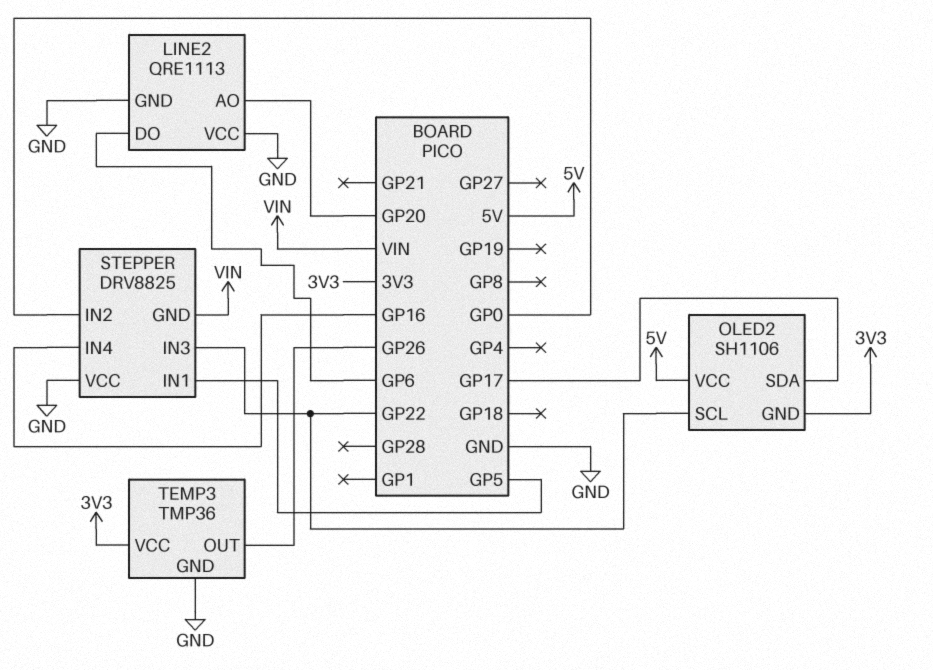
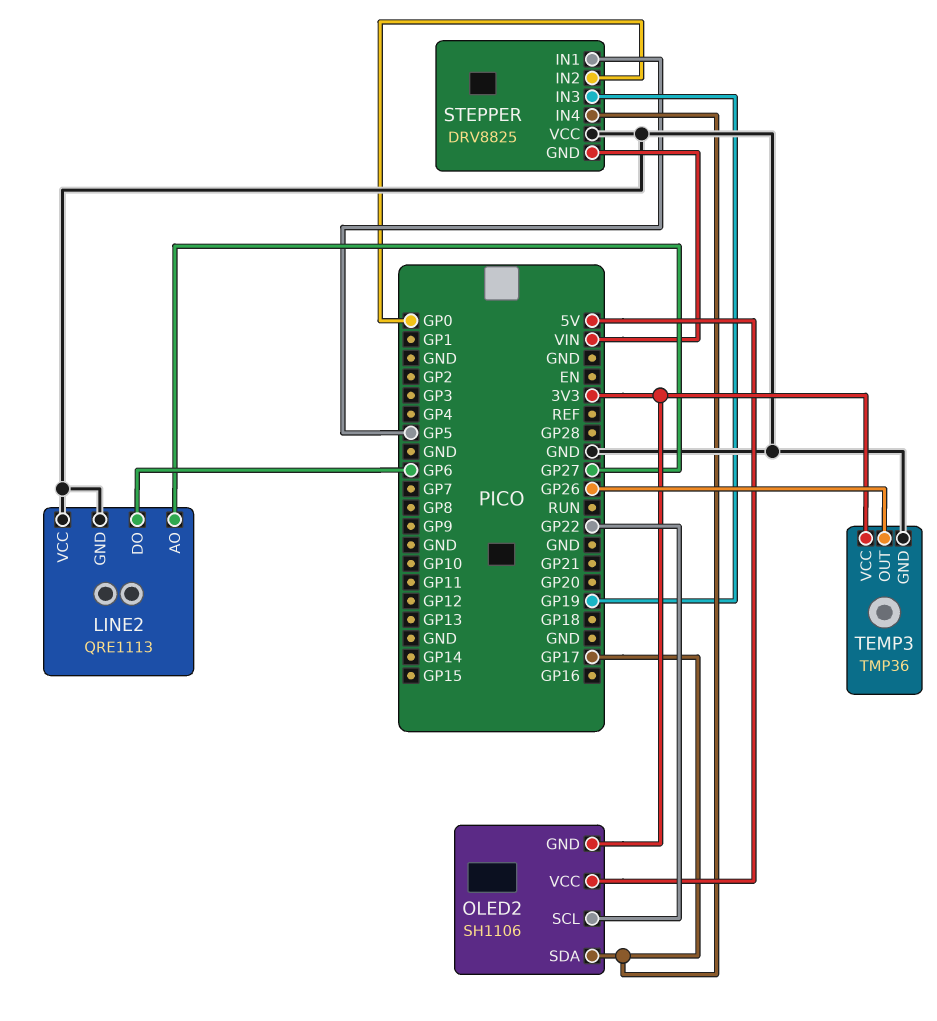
LINE2 pin AO: GP20 -> GP27
STEPPER pin IN3: GP22 -> GP19
STEPPER pin IN4: GP16 -> GP17

